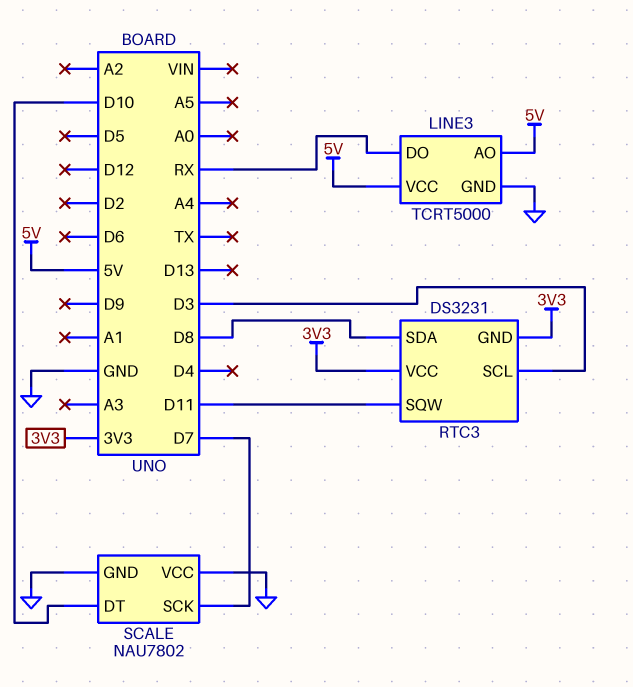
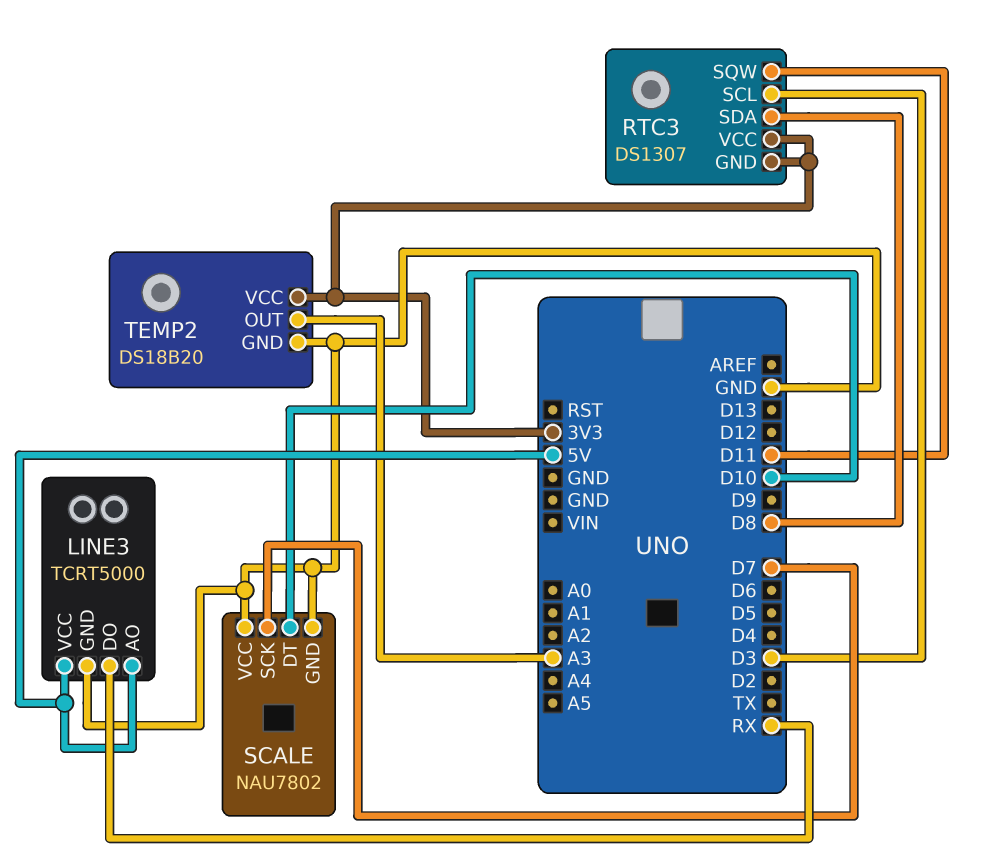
RTC3: DS3231 -> DS1307
TEMP2: none -> DS18B20
TEMP2 pin GND: none -> GND
TEMP2 pin OUT: none -> A3
TEMP2 pin VCC: none -> 3V3

